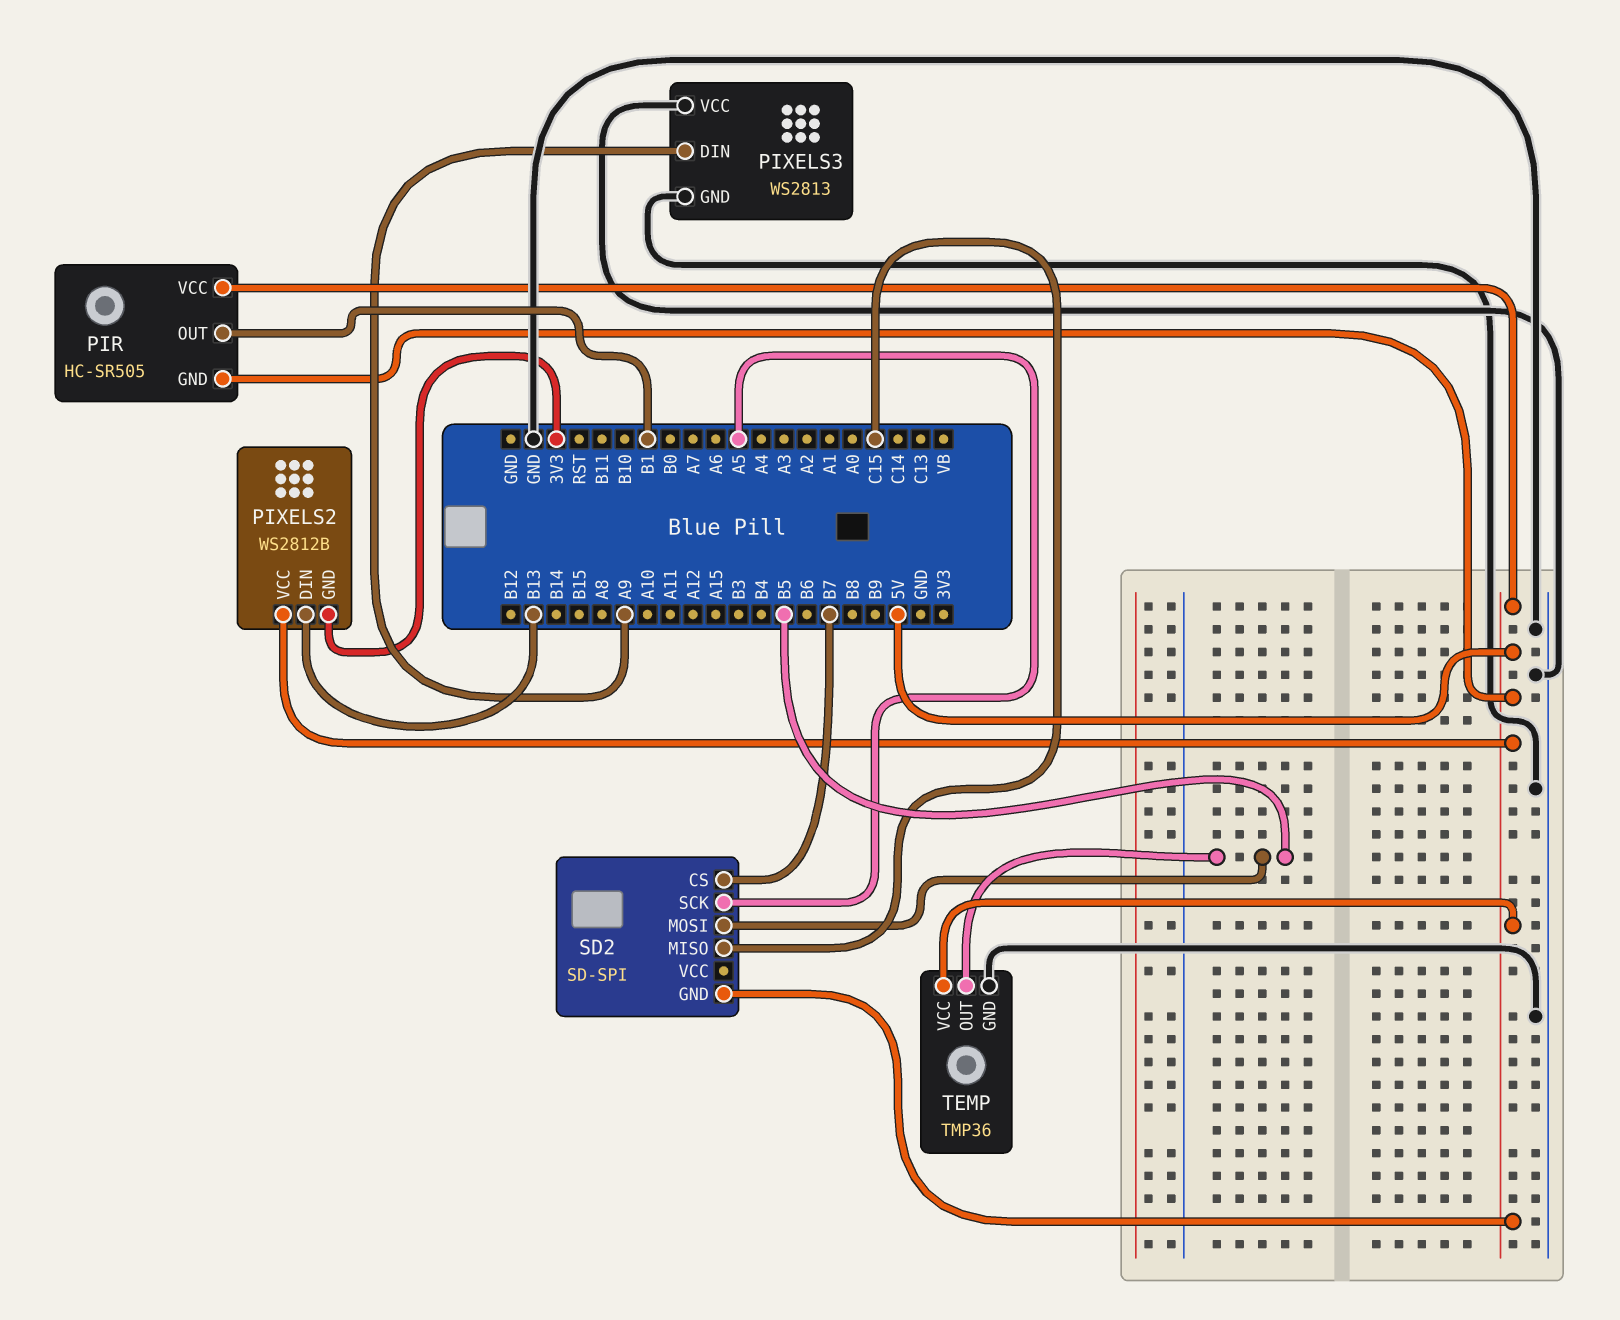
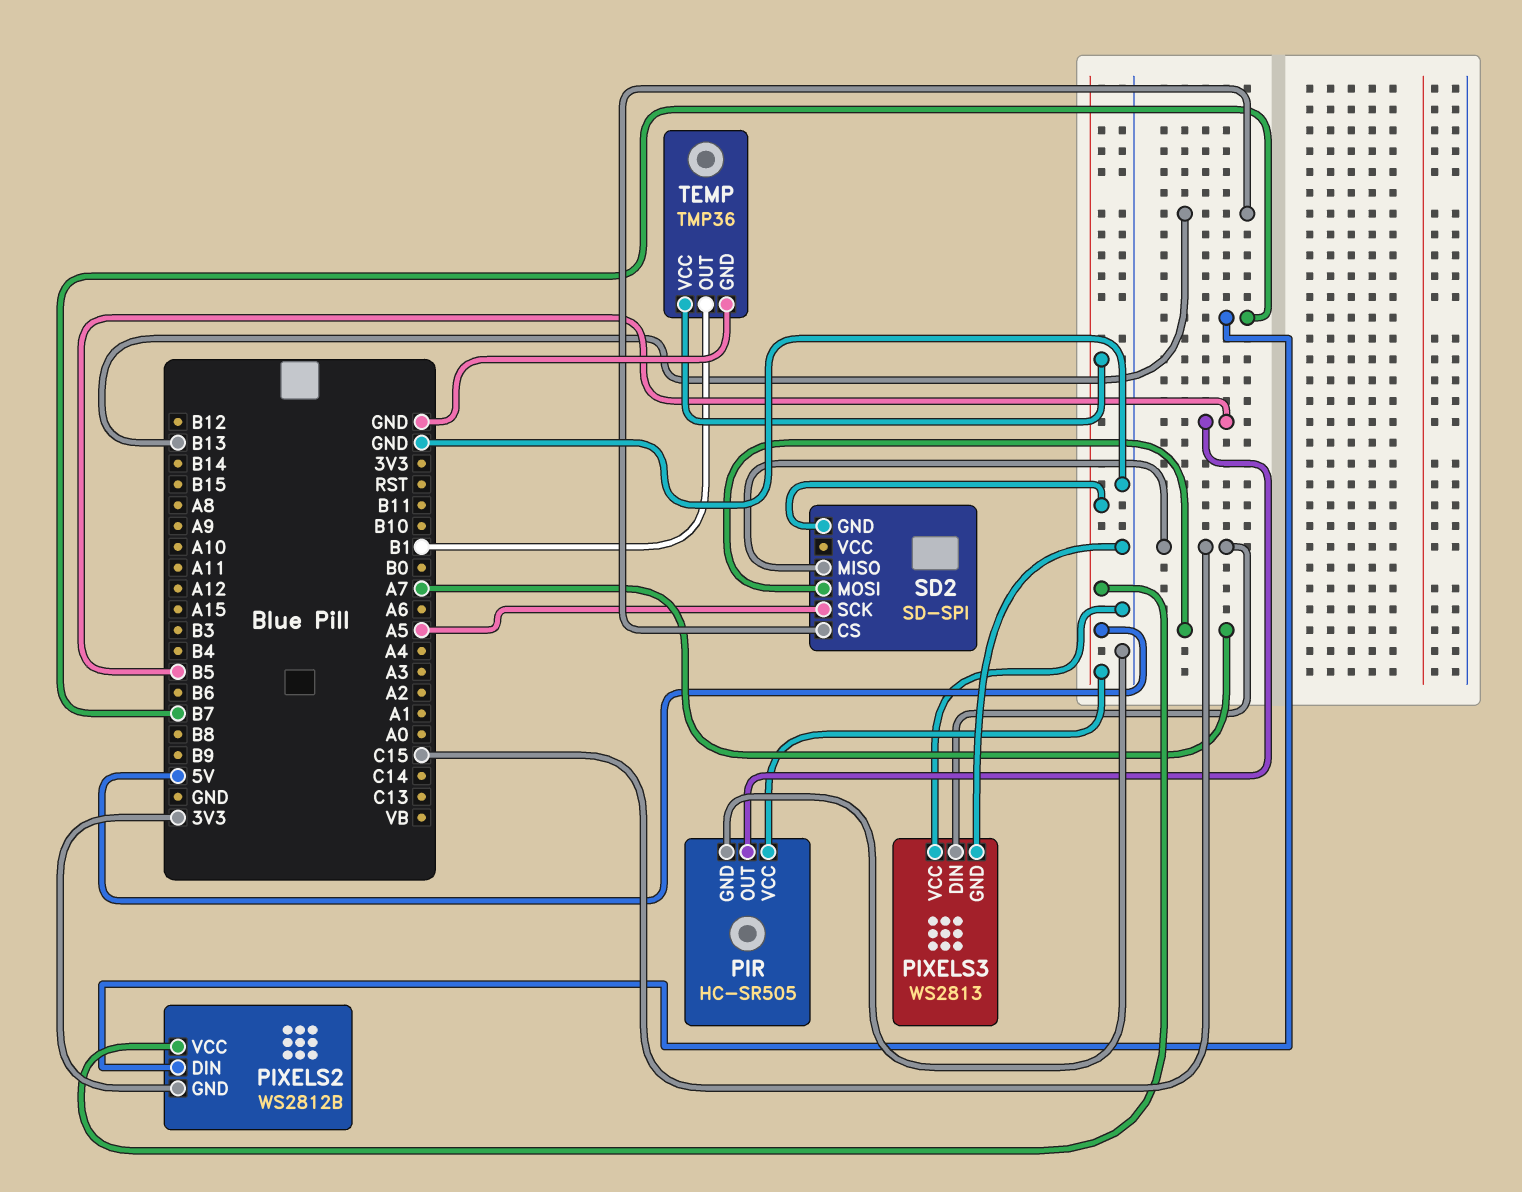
PIR pin GND: 5V -> GND
PIR pin OUT: B1 -> B5
PIXELS2 pin DIN: B13 -> B7
PIXELS3 pin DIN: A9 -> C15
SD2 pin CS: B7 -> B13
SD2 pin MOSI: B5 -> A7
TEMP pin OUT: B5 -> B1

